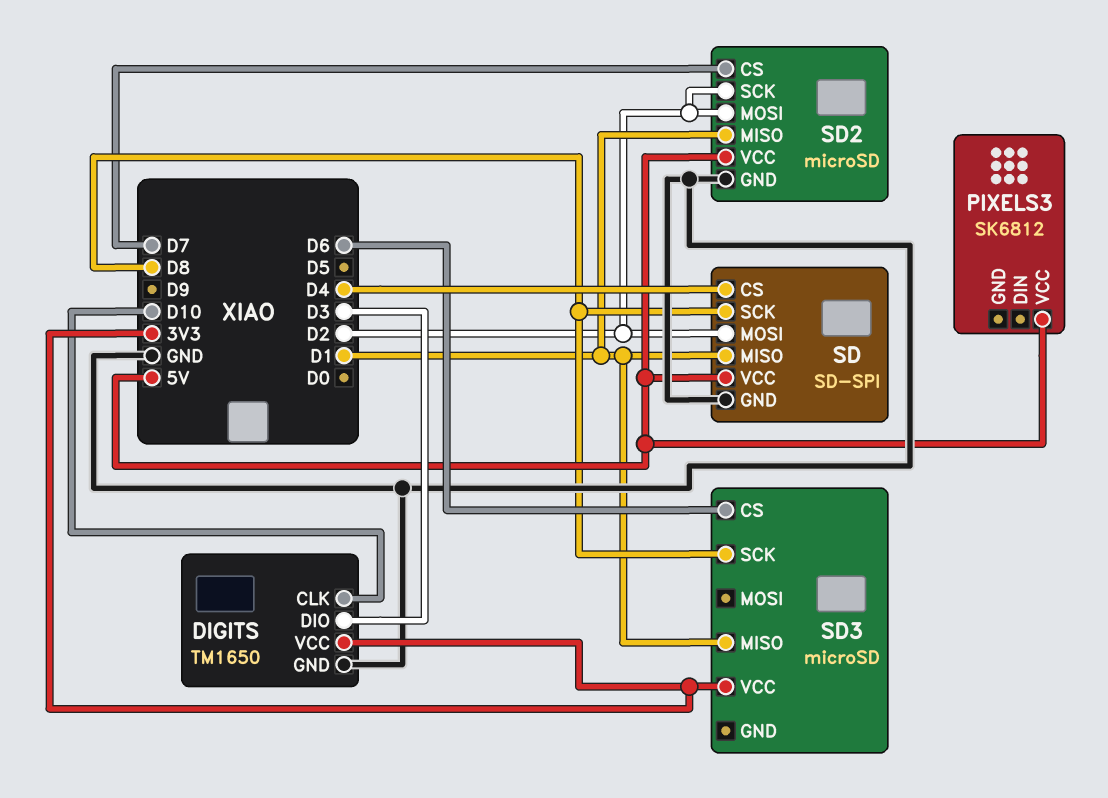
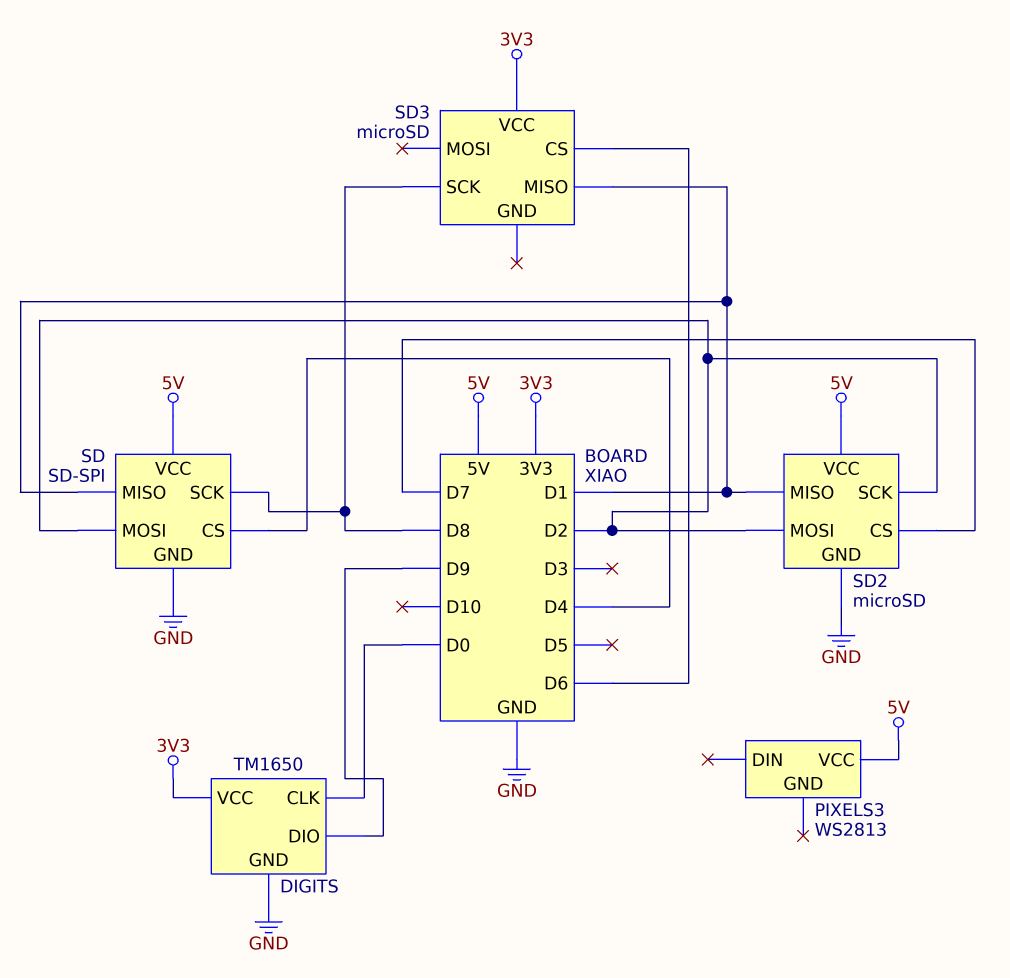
DIGITS pin CLK: D10 -> D0
DIGITS pin DIO: D3 -> D9
PIXELS3: SK6812 -> WS2813

